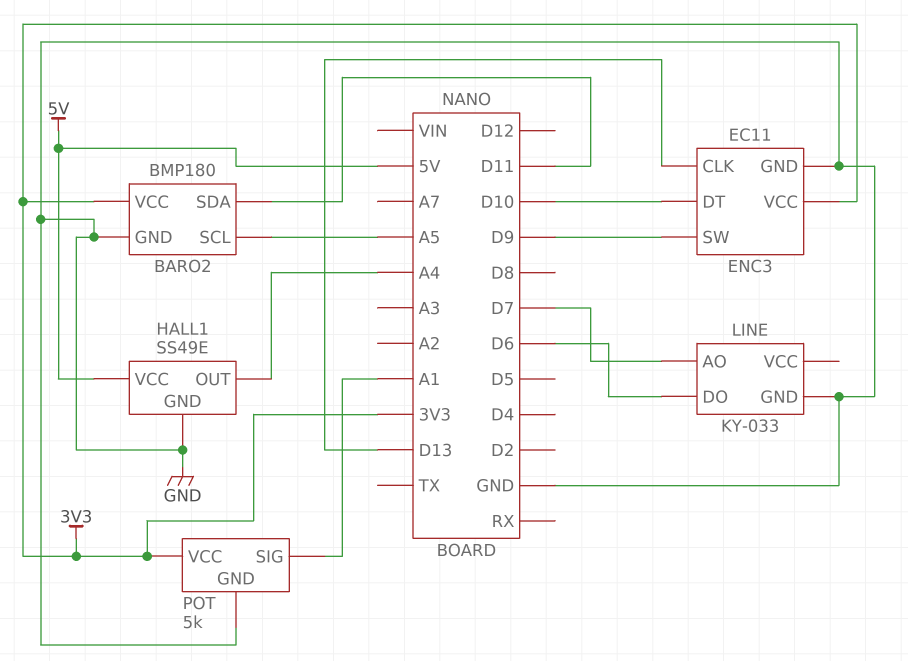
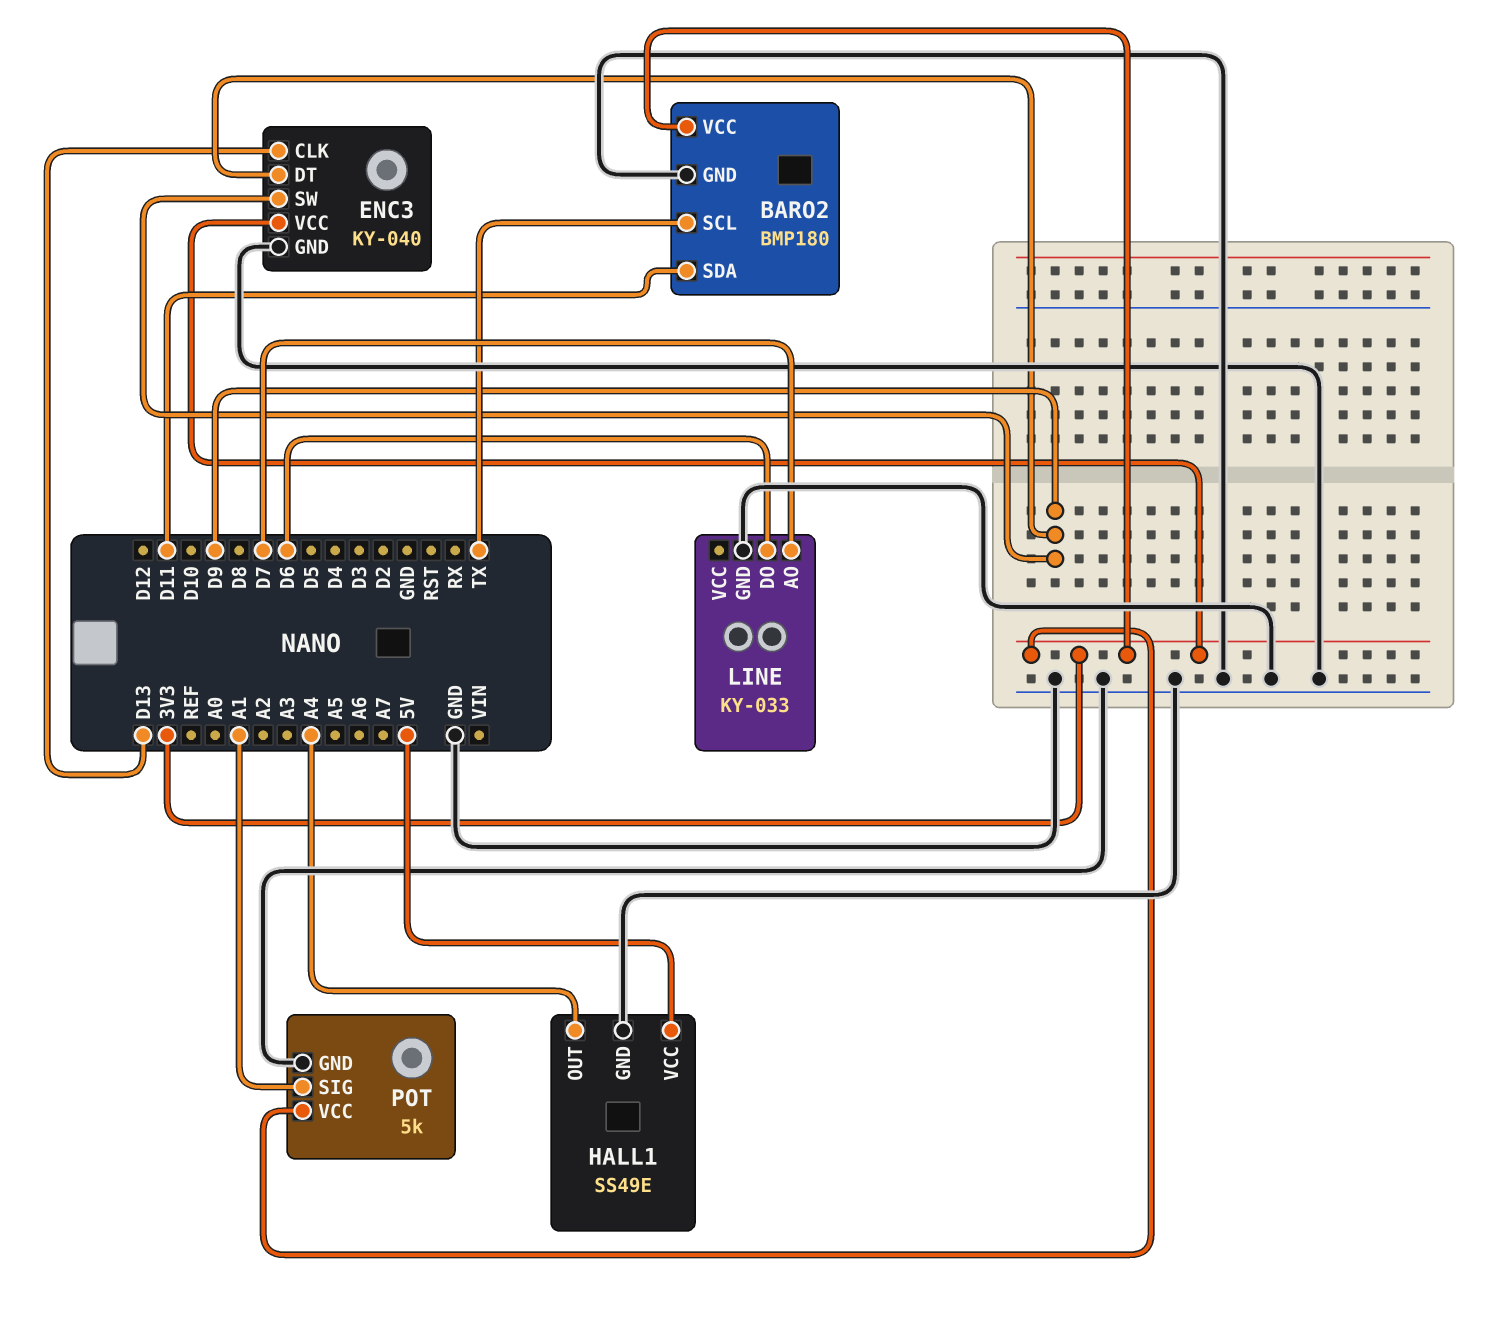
BARO2 pin SCL: A5 -> TX
ENC3: EC11 -> KY-040
ENC3 pin DT: D10 -> D9

